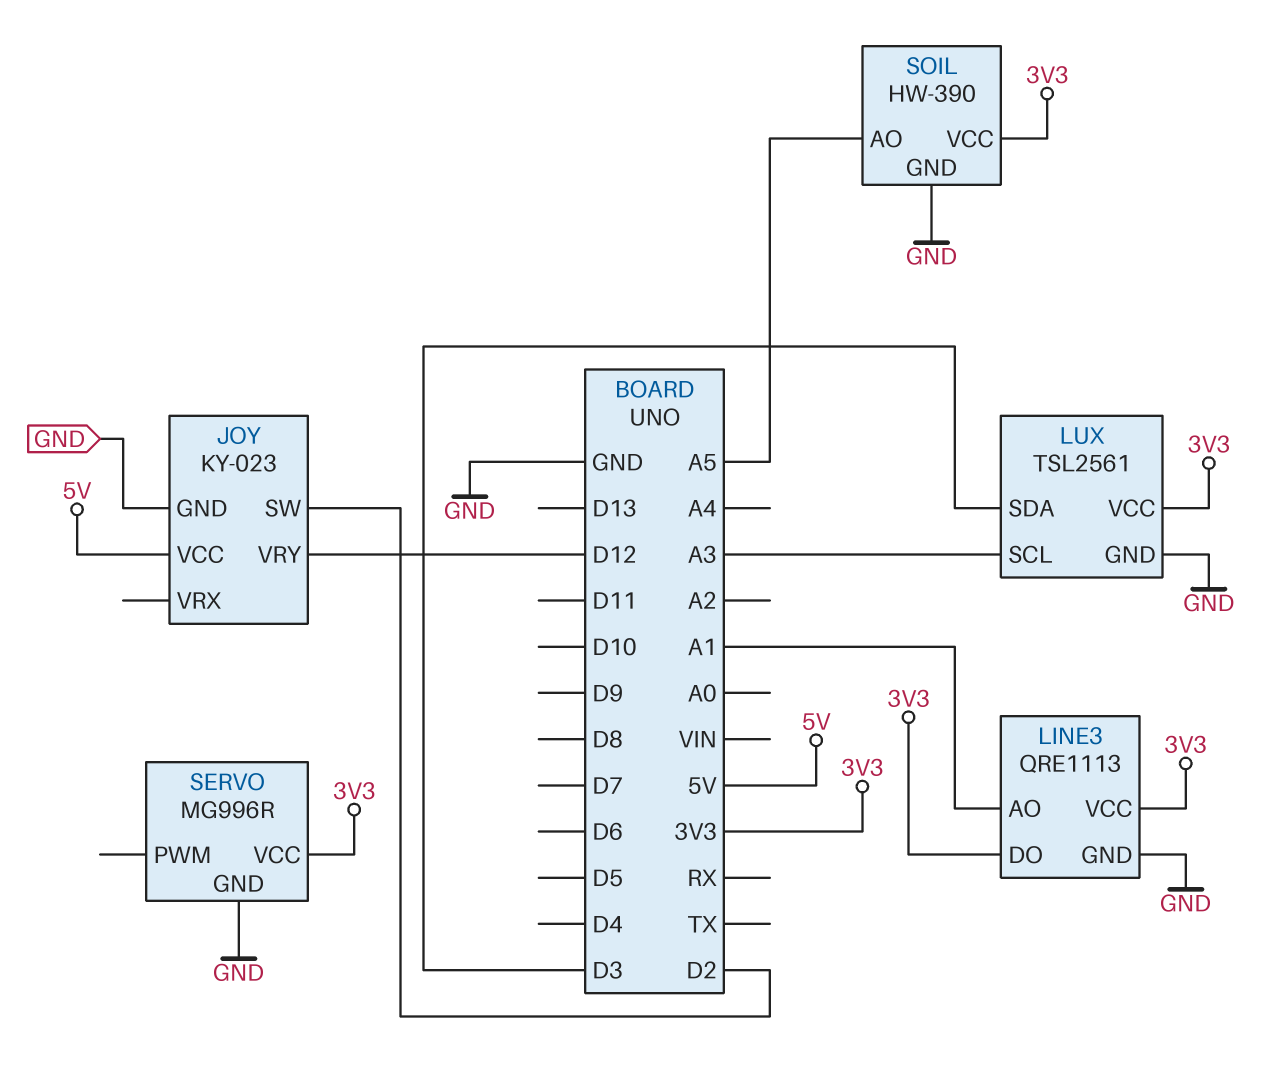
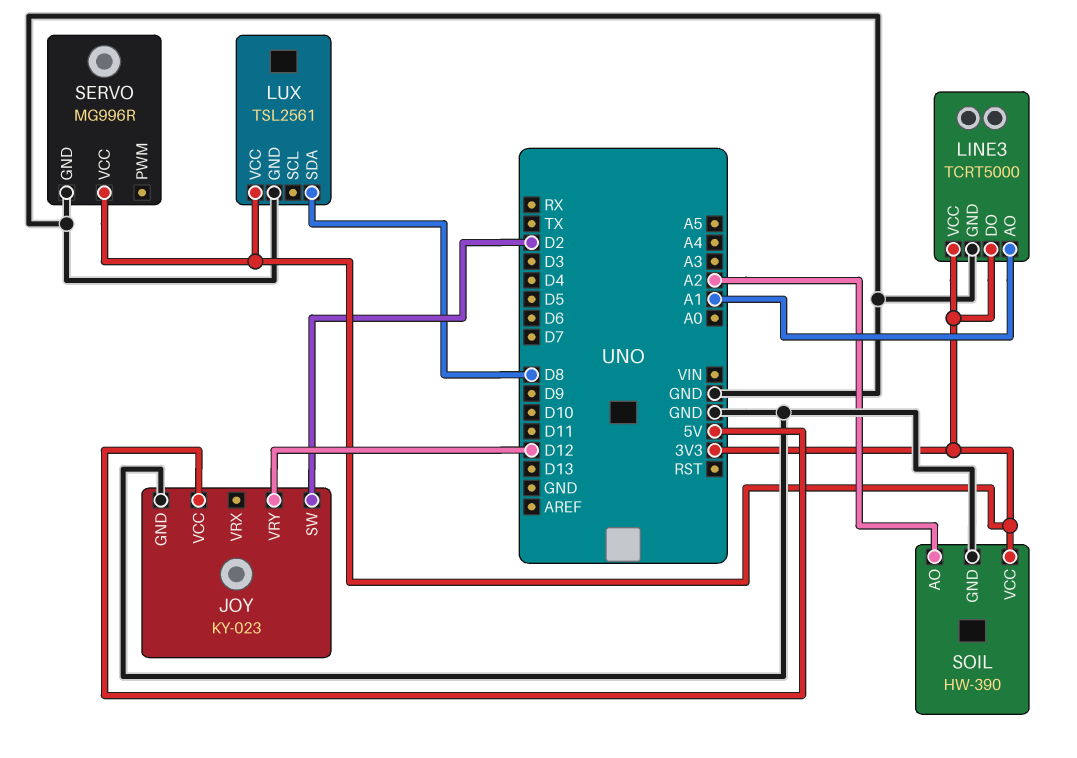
LINE3: QRE1113 -> TCRT5000
LUX pin SCL: A3 -> none
LUX pin SDA: D3 -> D8
SOIL pin AO: A5 -> A2

